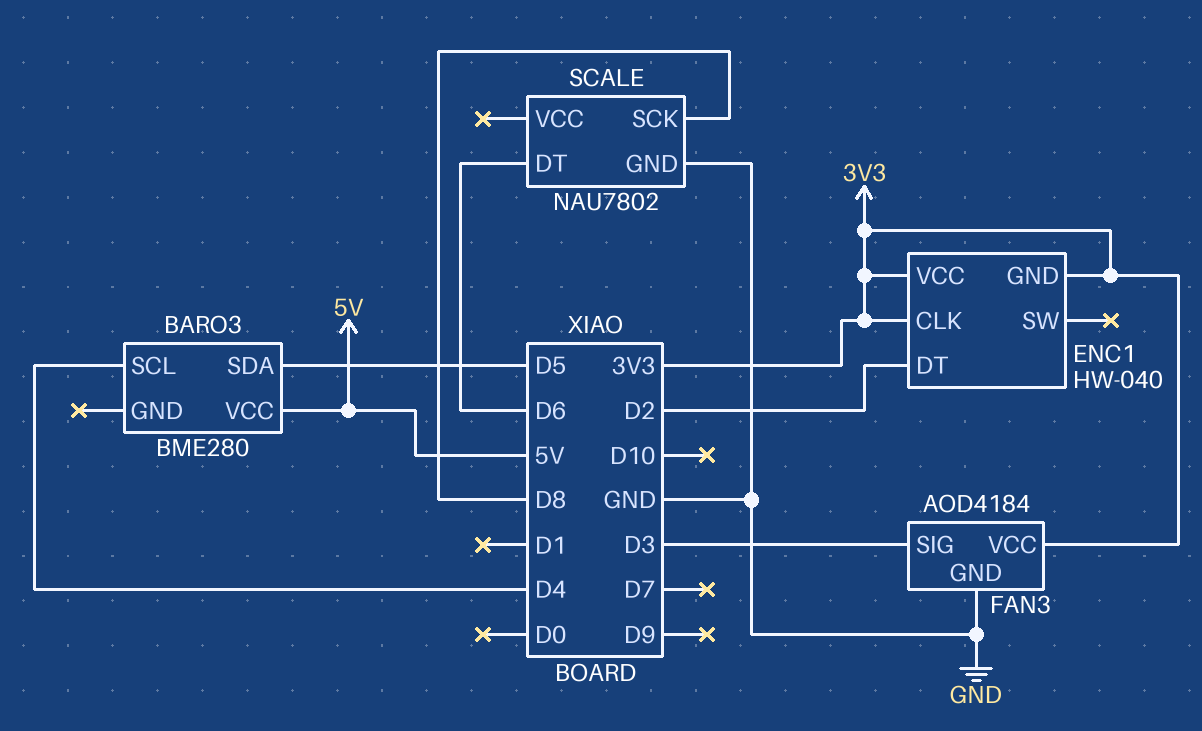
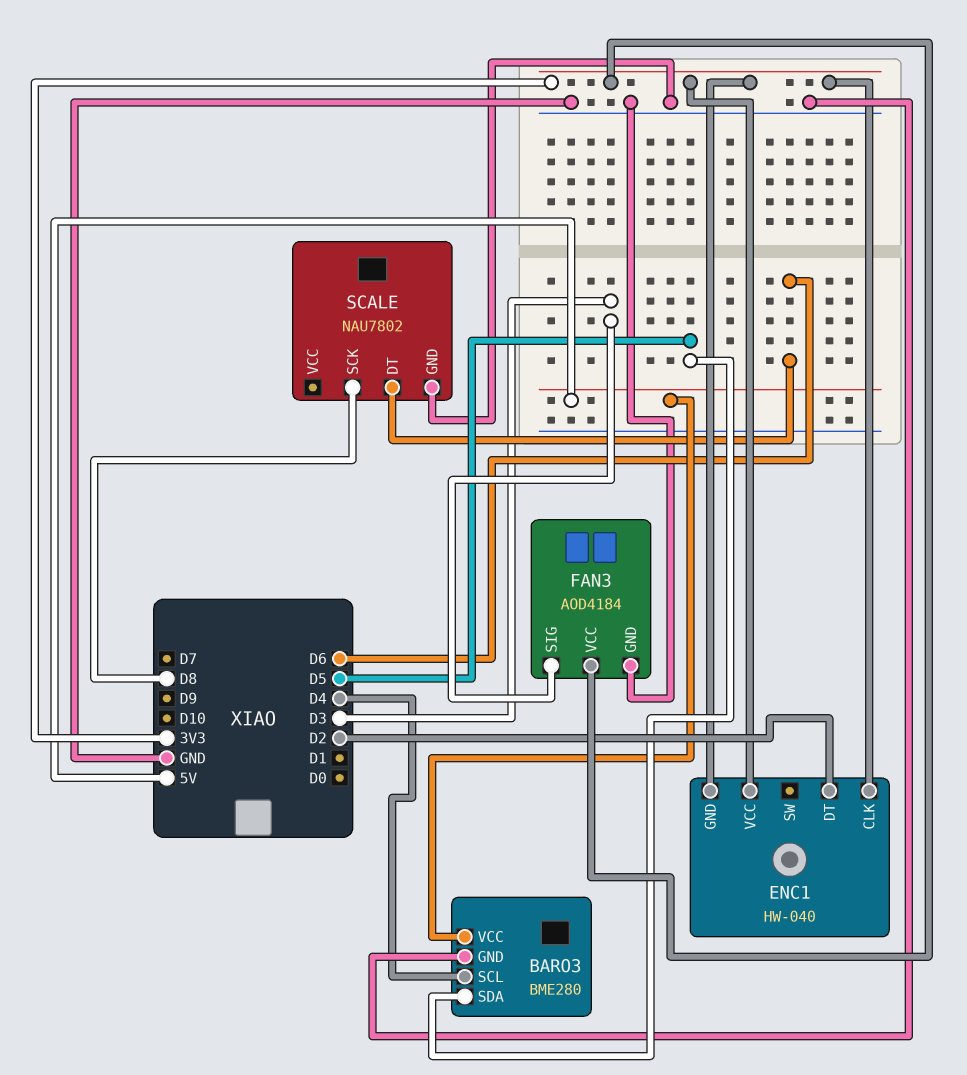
BARO3 pin GND: none -> GND

